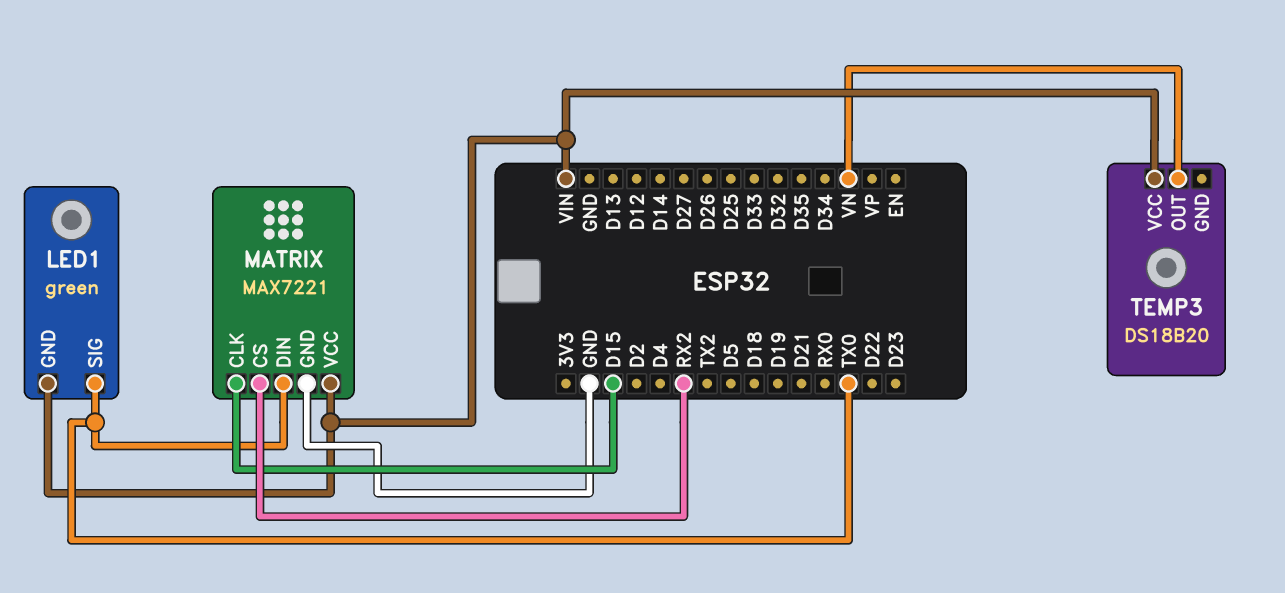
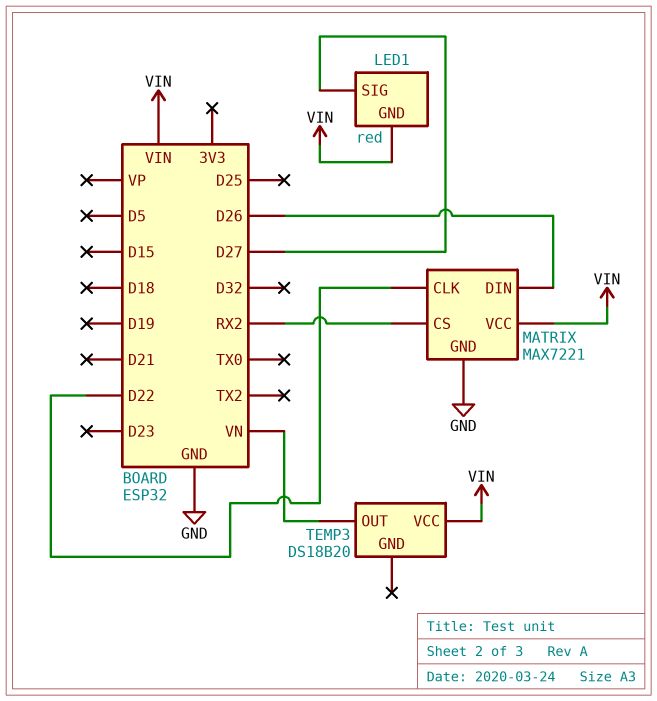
LED1: green -> red
LED1 pin SIG: TX0 -> D27
MATRIX pin CLK: D15 -> D22
MATRIX pin DIN: TX0 -> D26

